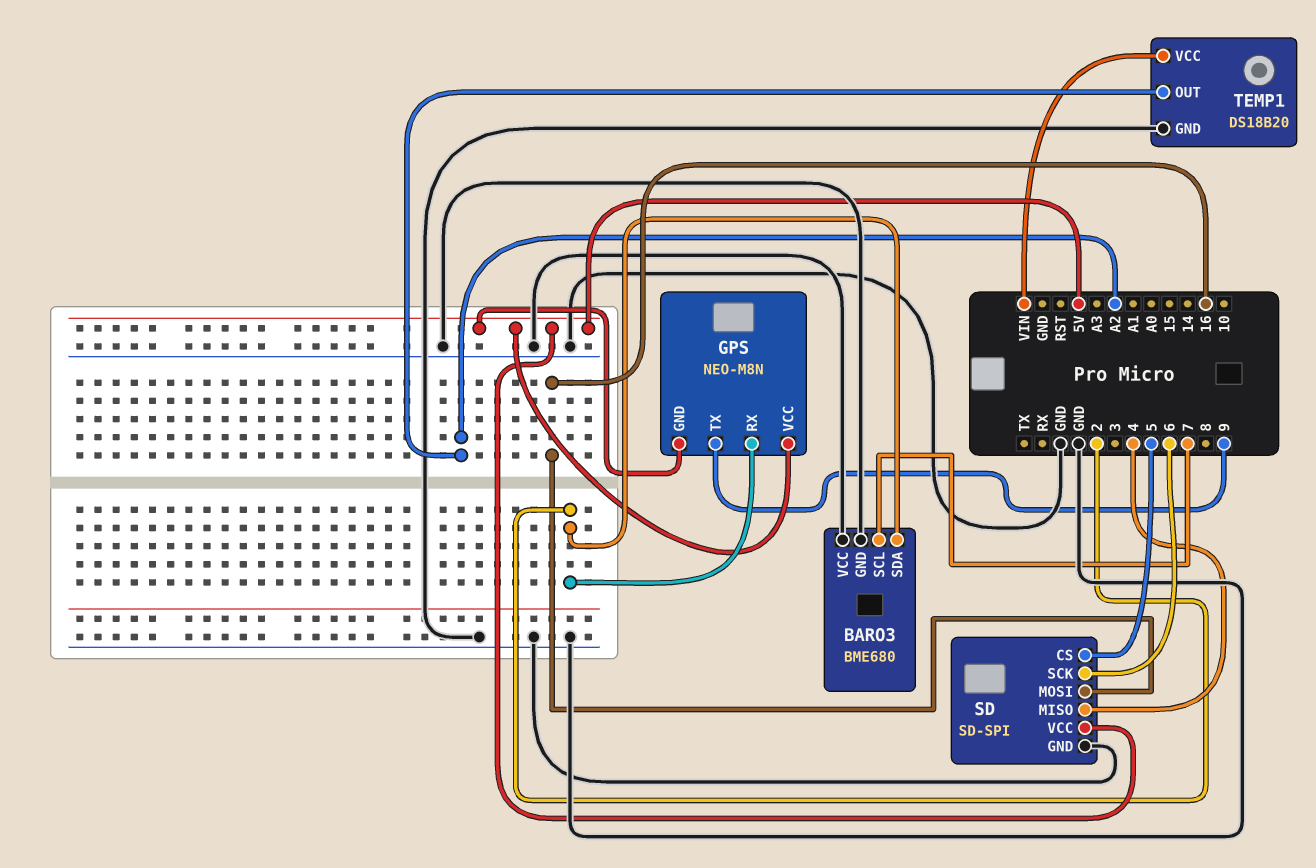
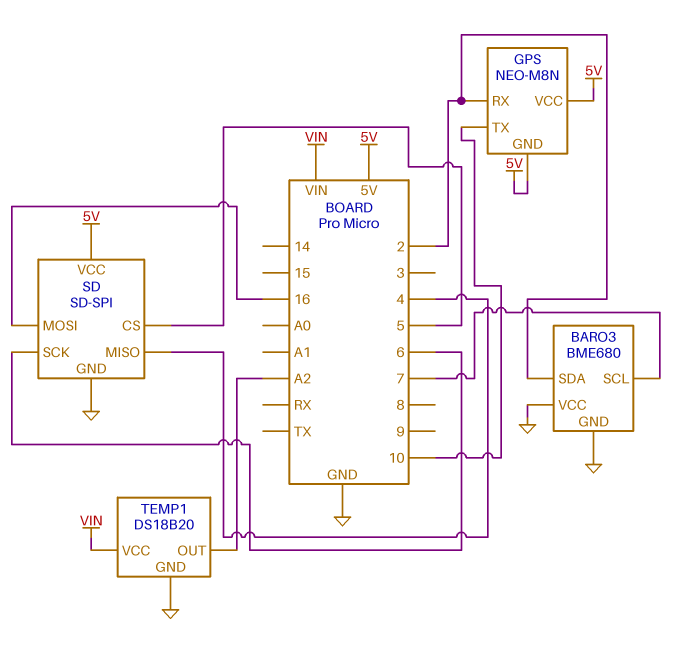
GPS pin TX: 9 -> 10

